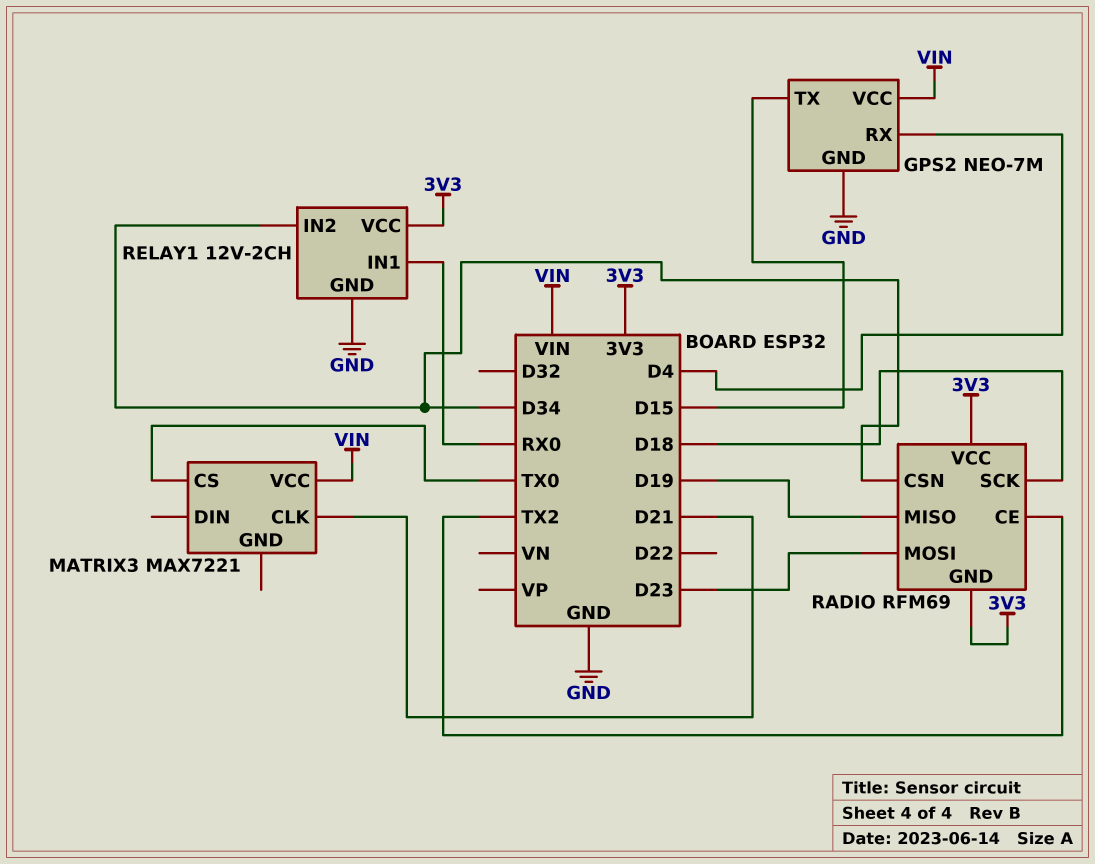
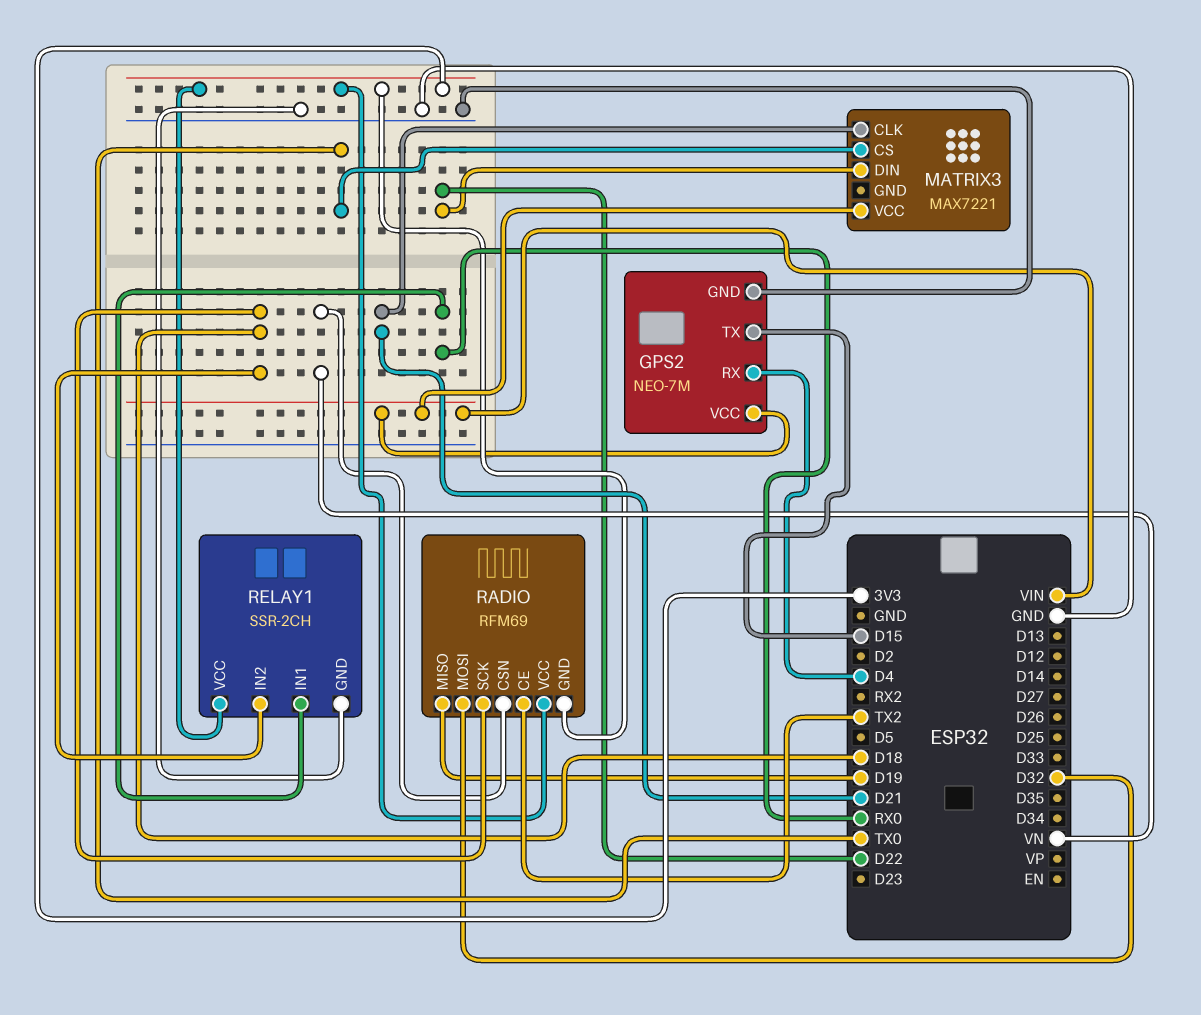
MATRIX3 pin DIN: none -> D22
RADIO pin CSN: D34 -> VN
RADIO pin MOSI: D23 -> D32
RELAY1: 12V-2CH -> SSR-2CH
RELAY1 pin IN2: D34 -> D18

